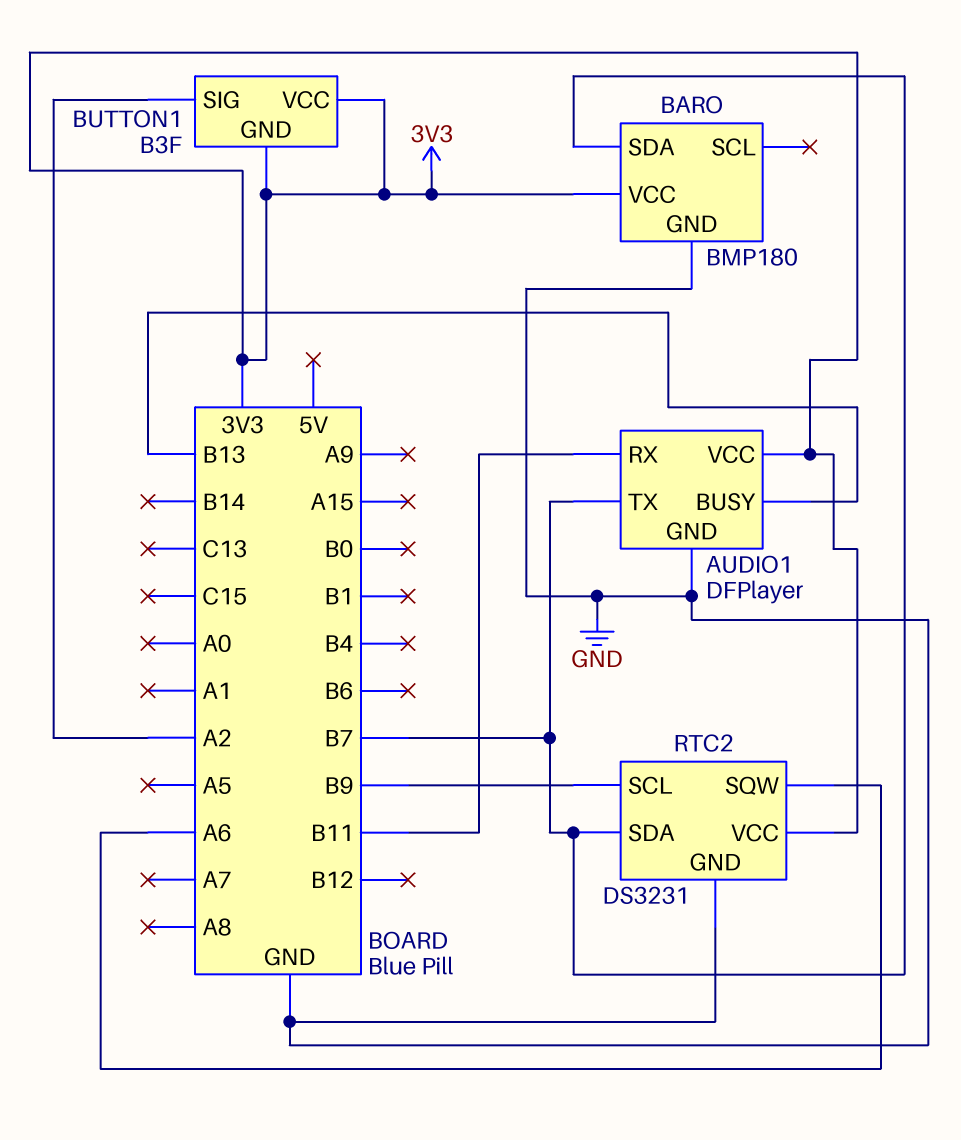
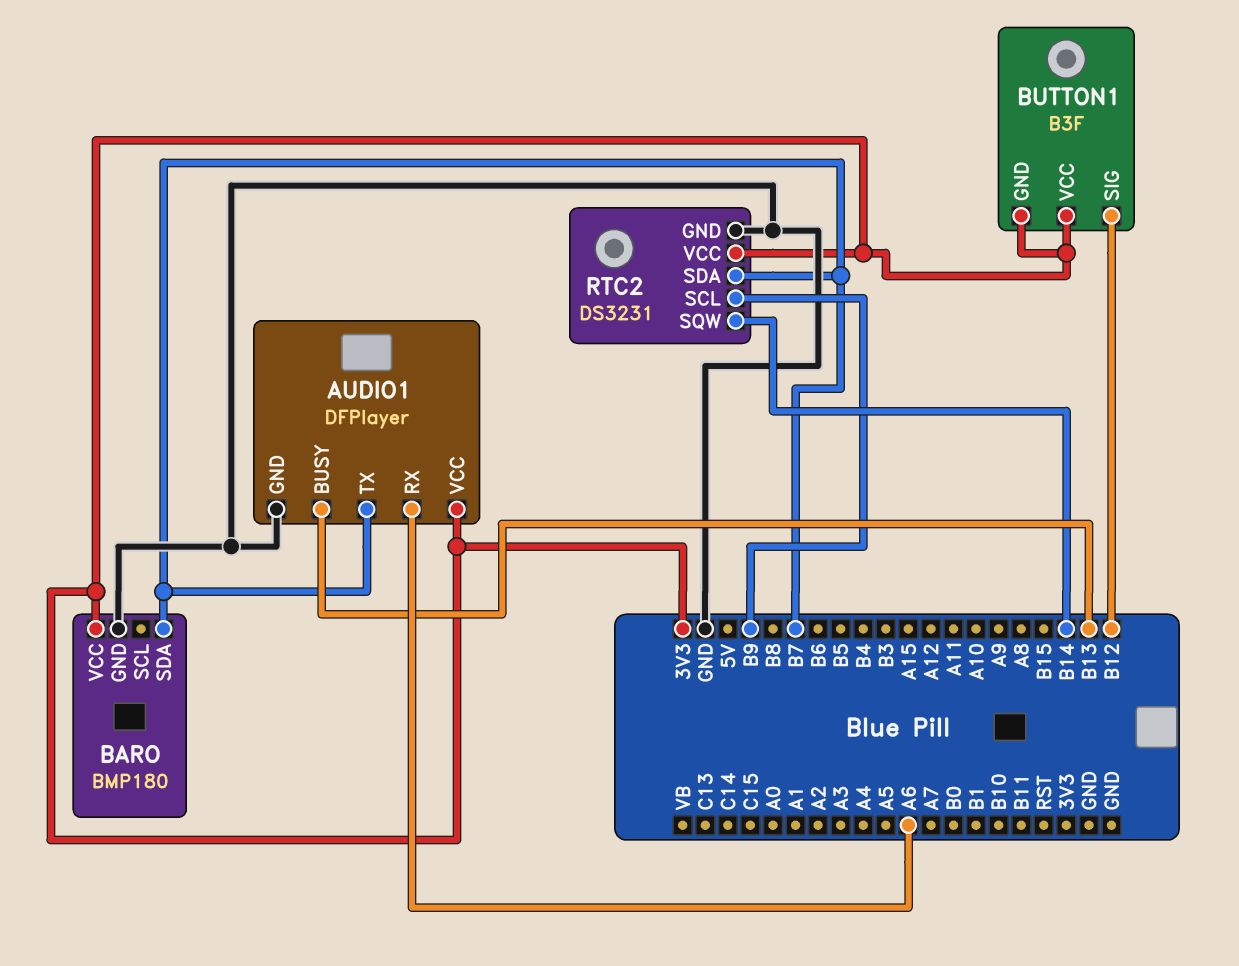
AUDIO1 pin RX: B11 -> A6
BUTTON1 pin SIG: A2 -> B12
RTC2 pin SQW: A6 -> B14

